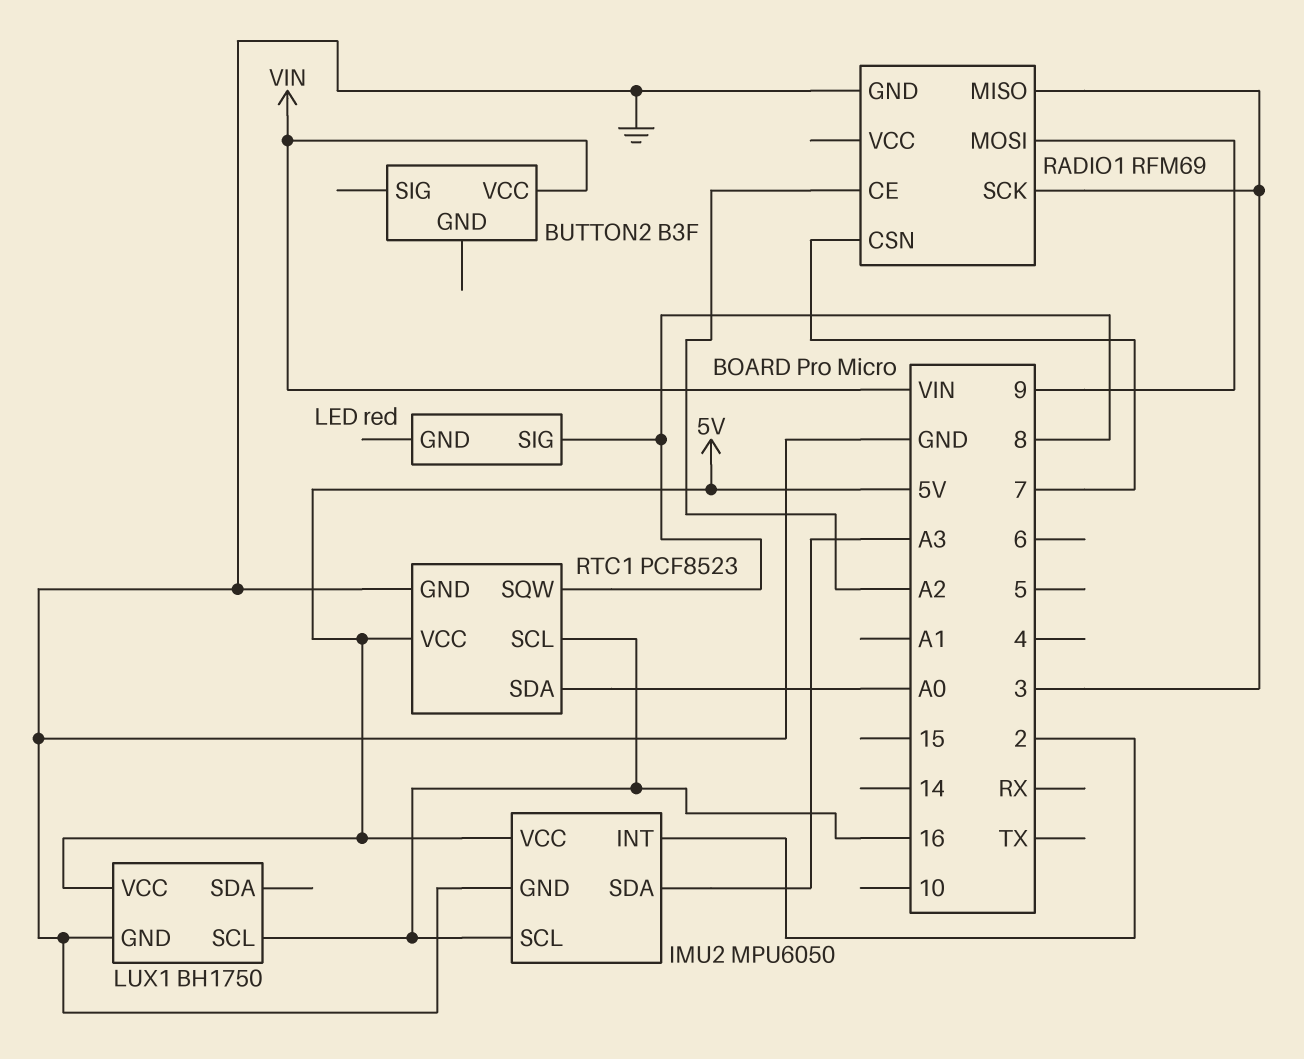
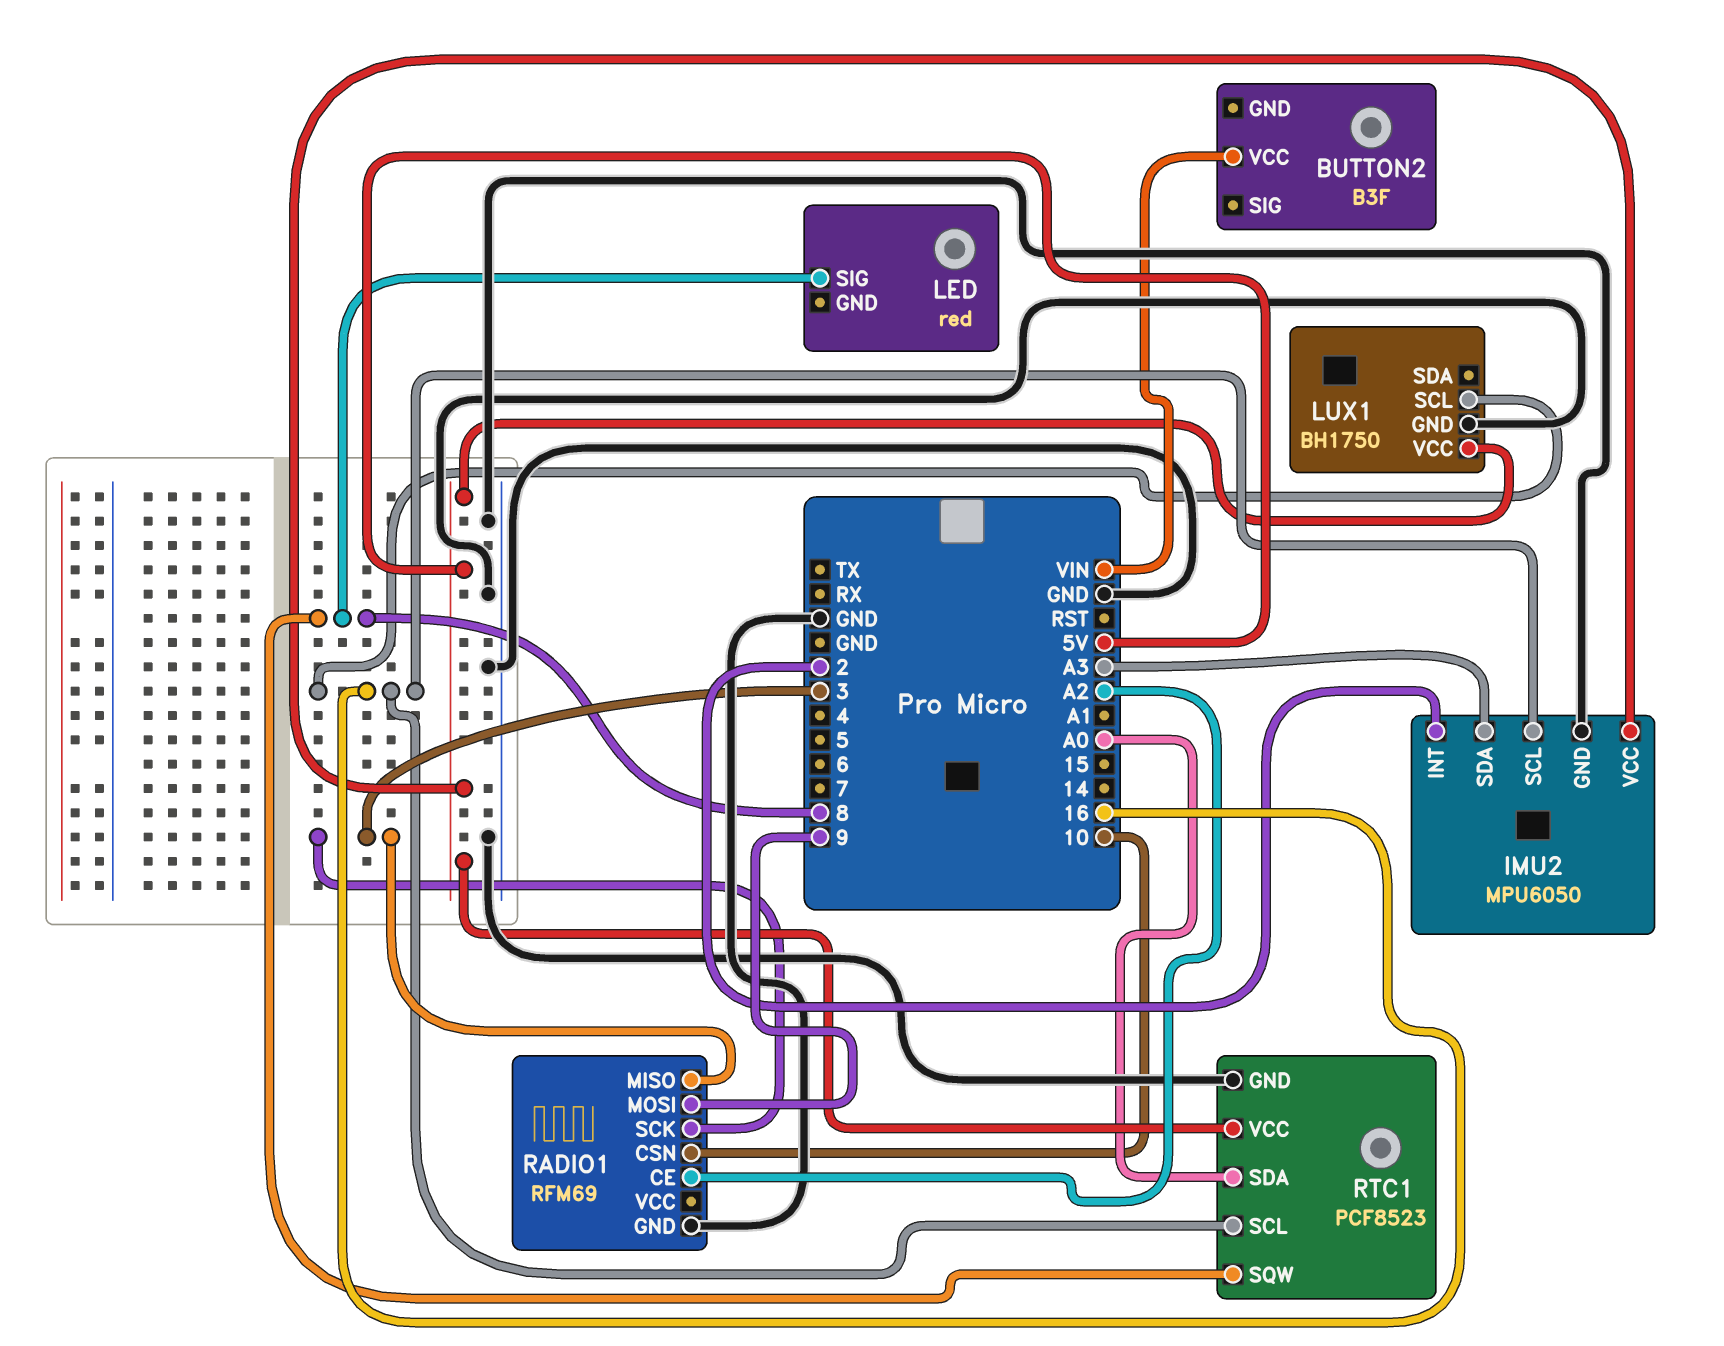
RADIO1 pin CSN: 7 -> 10

